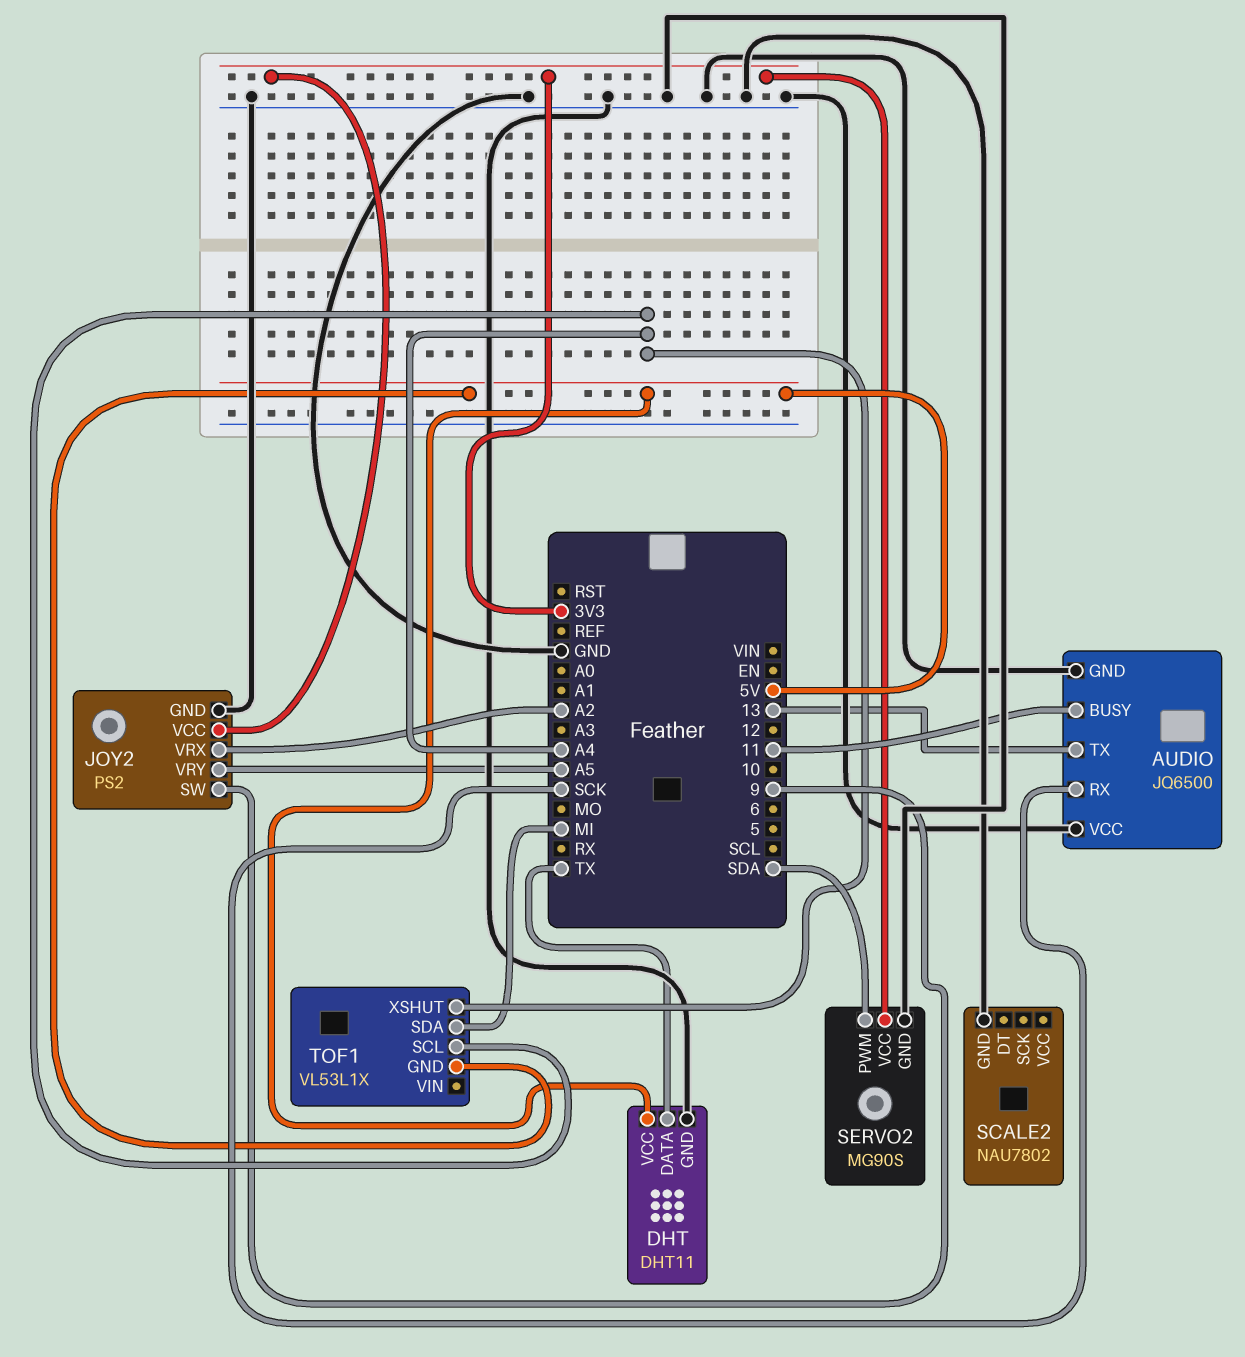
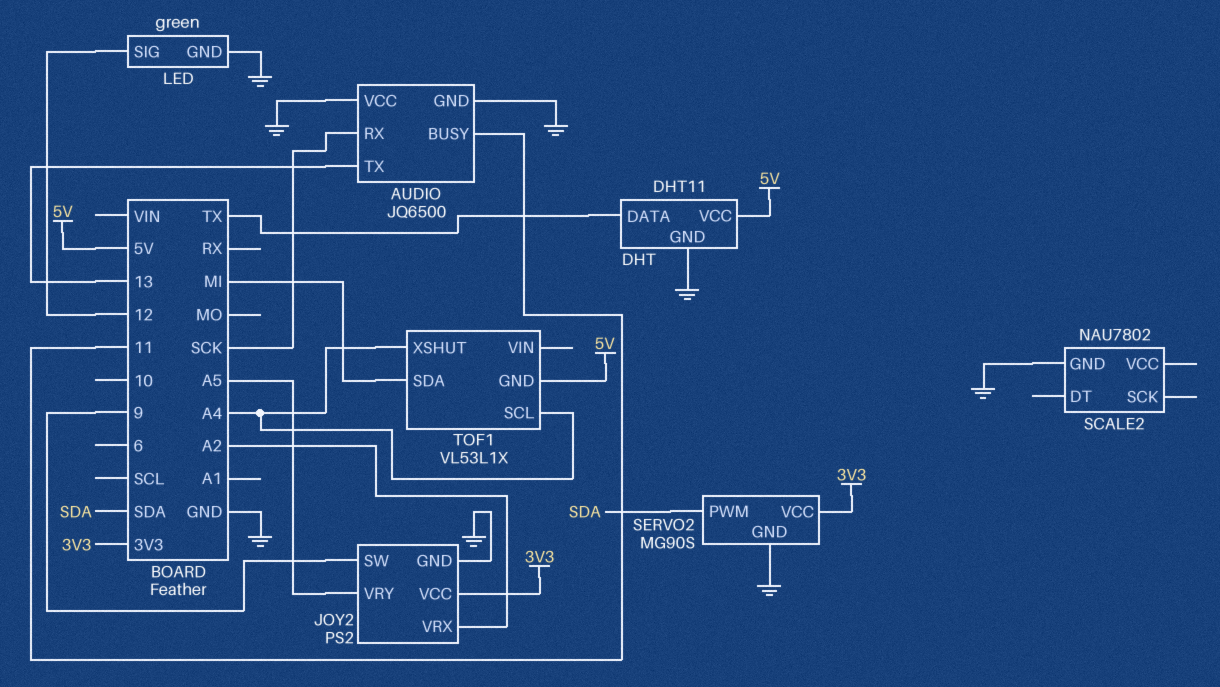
LED: none -> green
LED pin GND: none -> GND
LED pin SIG: none -> 12

